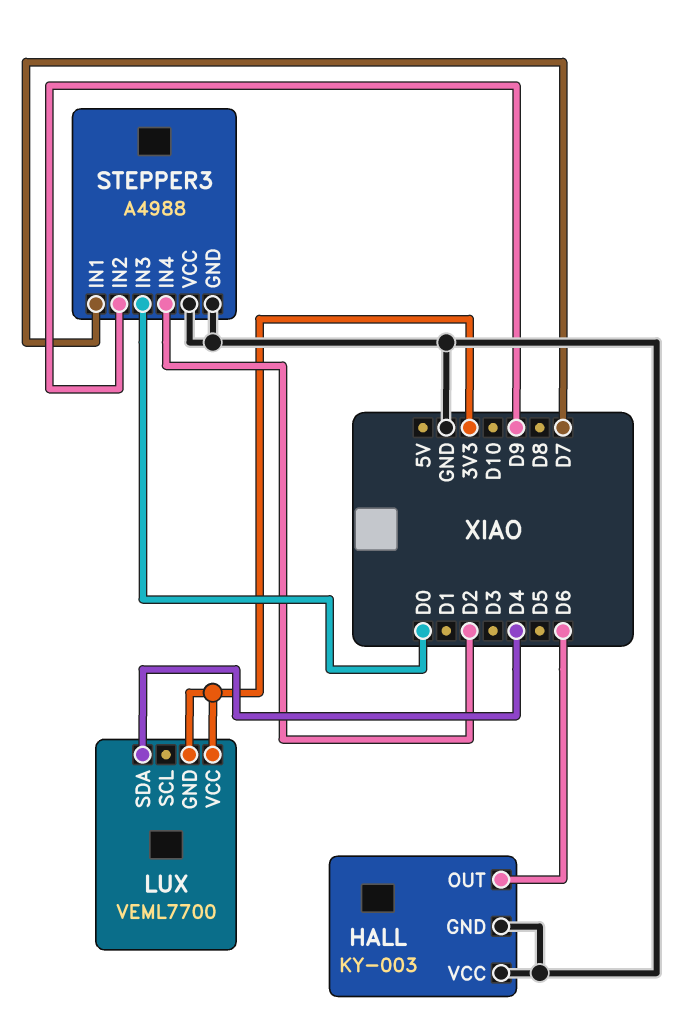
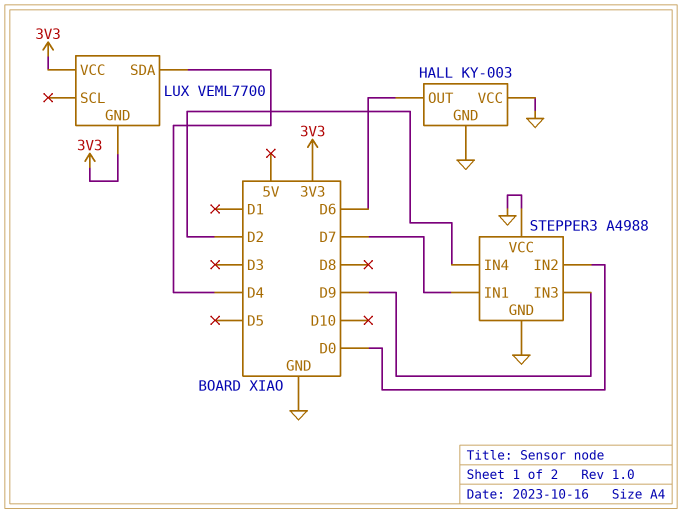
STEPPER3 pin IN2: D9 -> D0
STEPPER3 pin IN3: D0 -> D9

